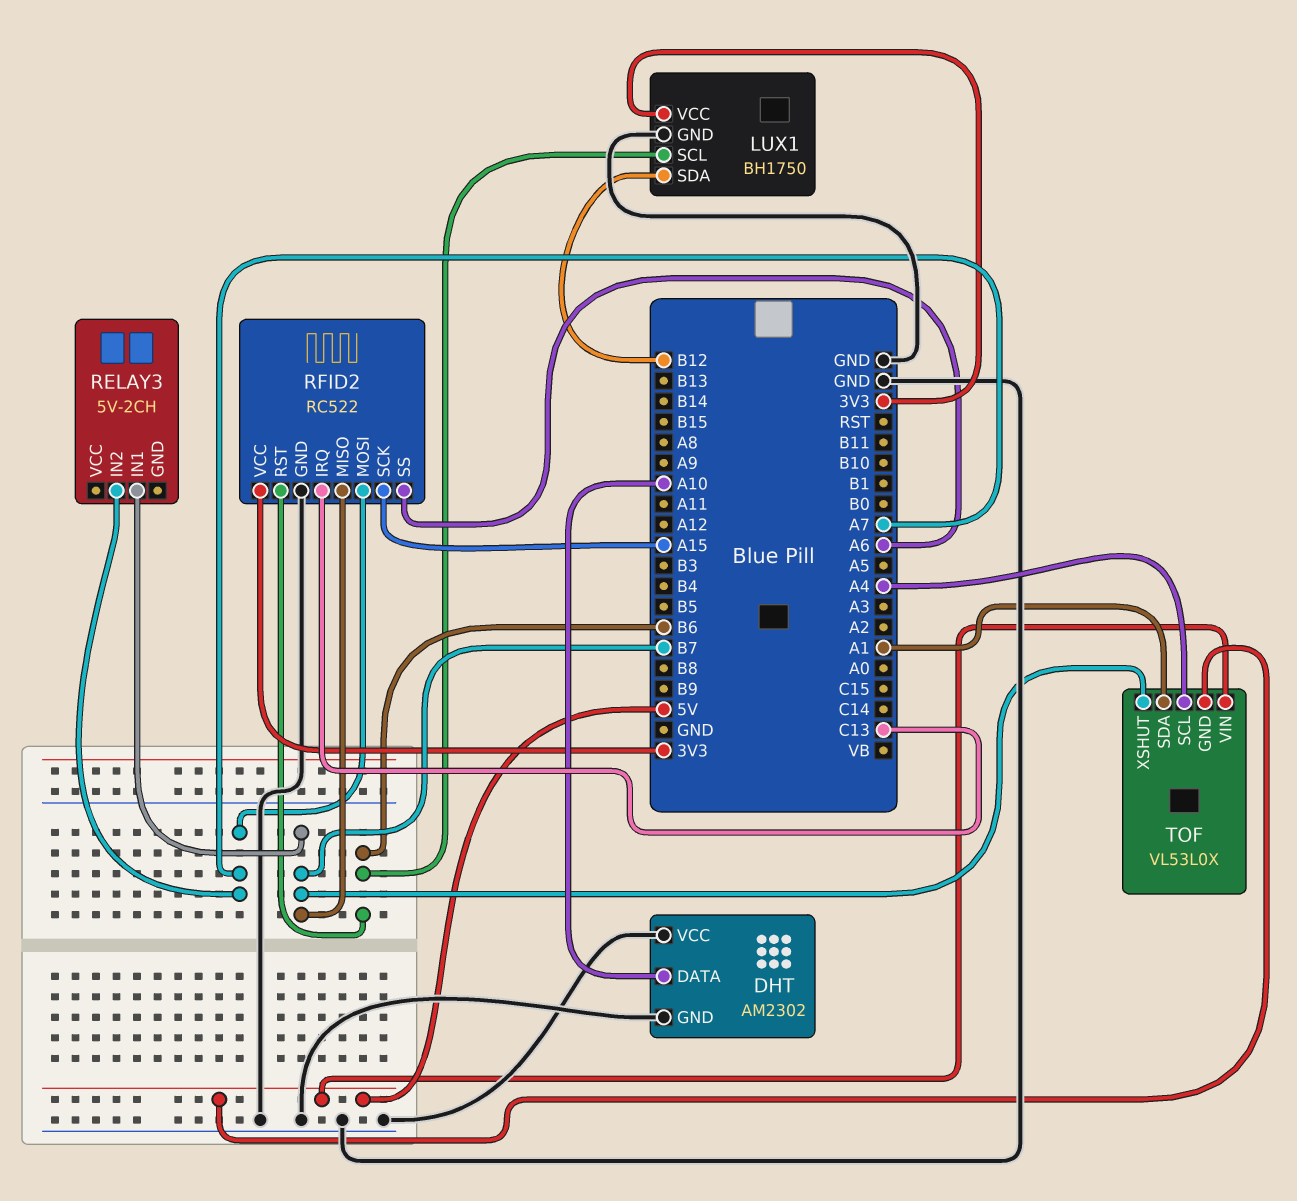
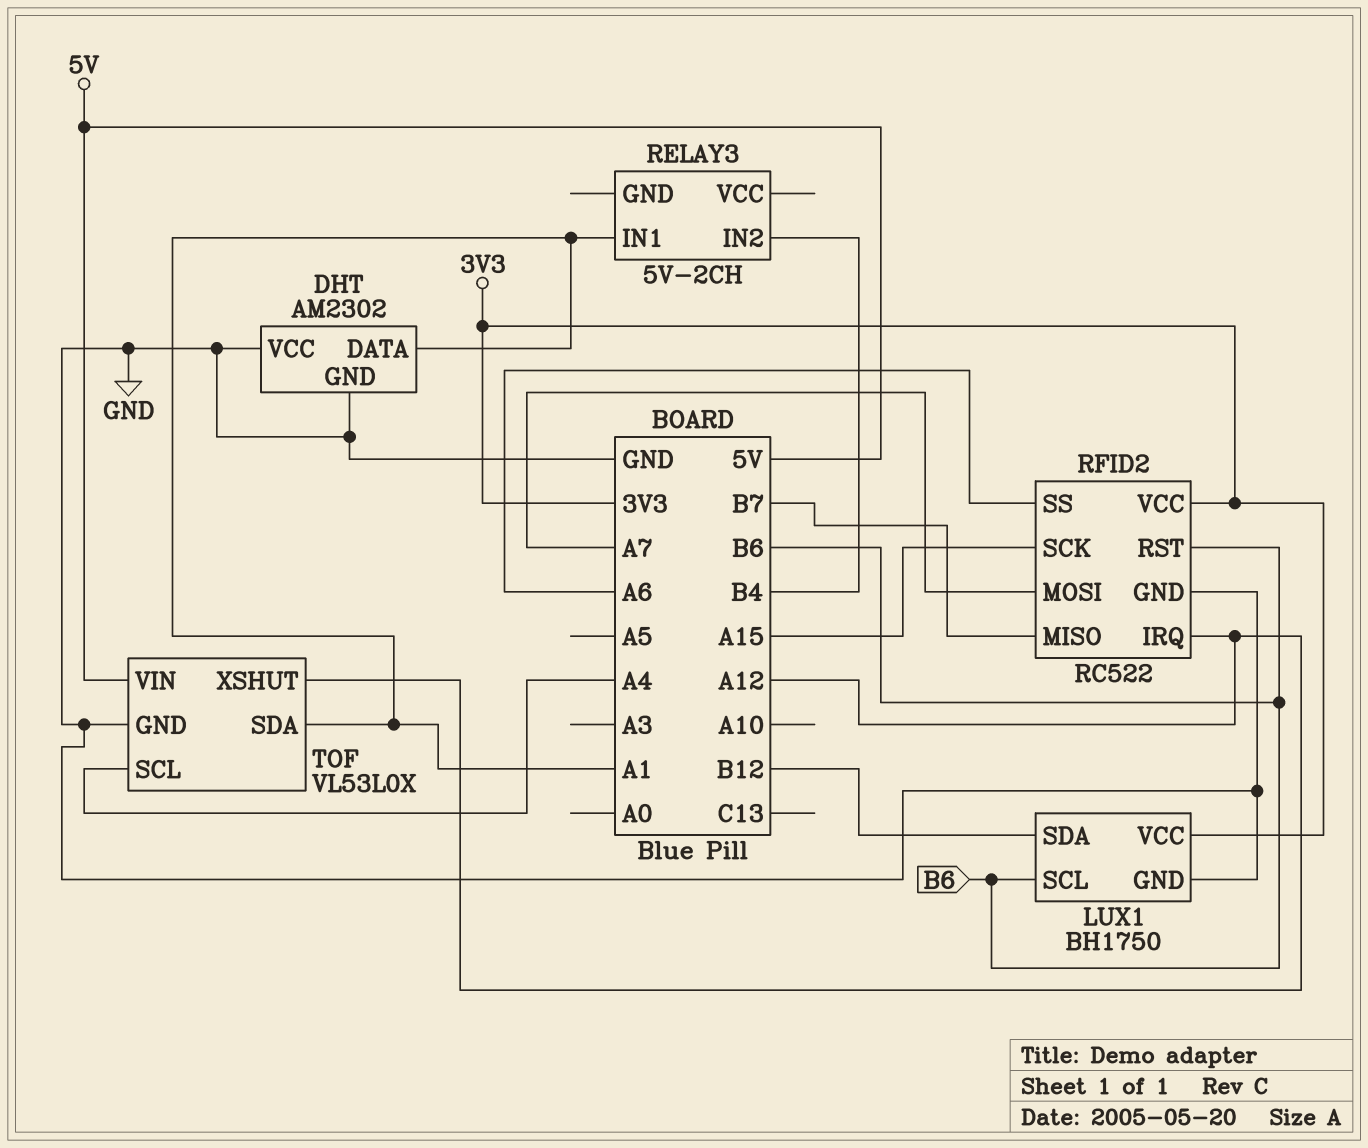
DHT pin DATA: A10 -> A1
RELAY3 pin IN1: B7 -> A1
RELAY3 pin IN2: A7 -> B4
RFID2 pin IRQ: C13 -> A12
TOF pin GND: 5V -> GND
TOF pin XSHUT: B7 -> A12

